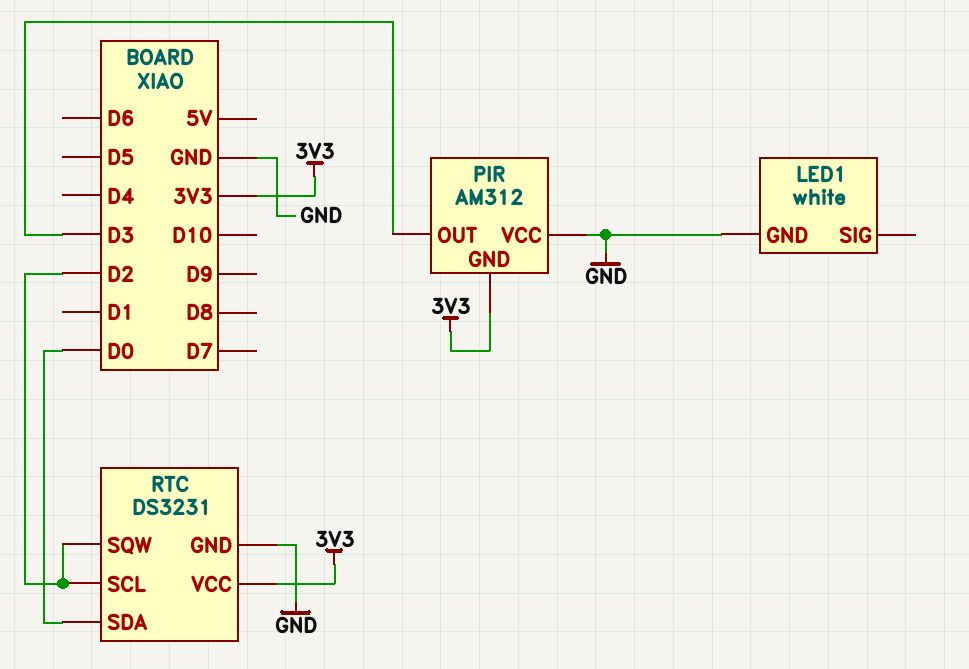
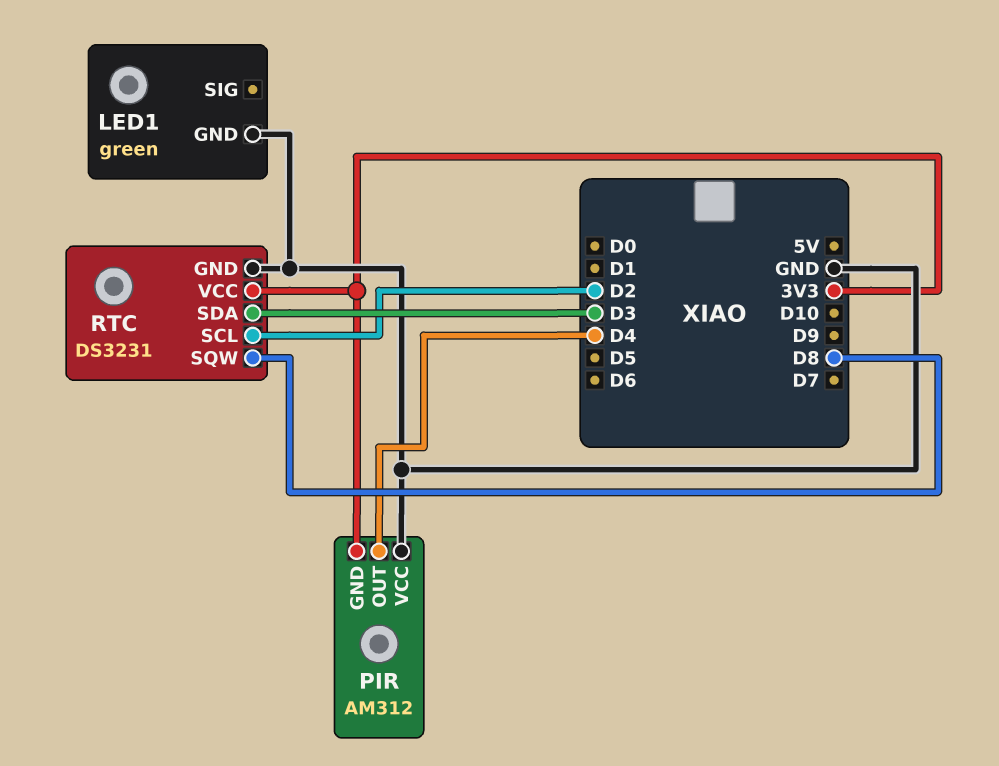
LED1: white -> green
PIR pin OUT: D3 -> D4
RTC pin SDA: D0 -> D3
RTC pin SQW: D2 -> D8

